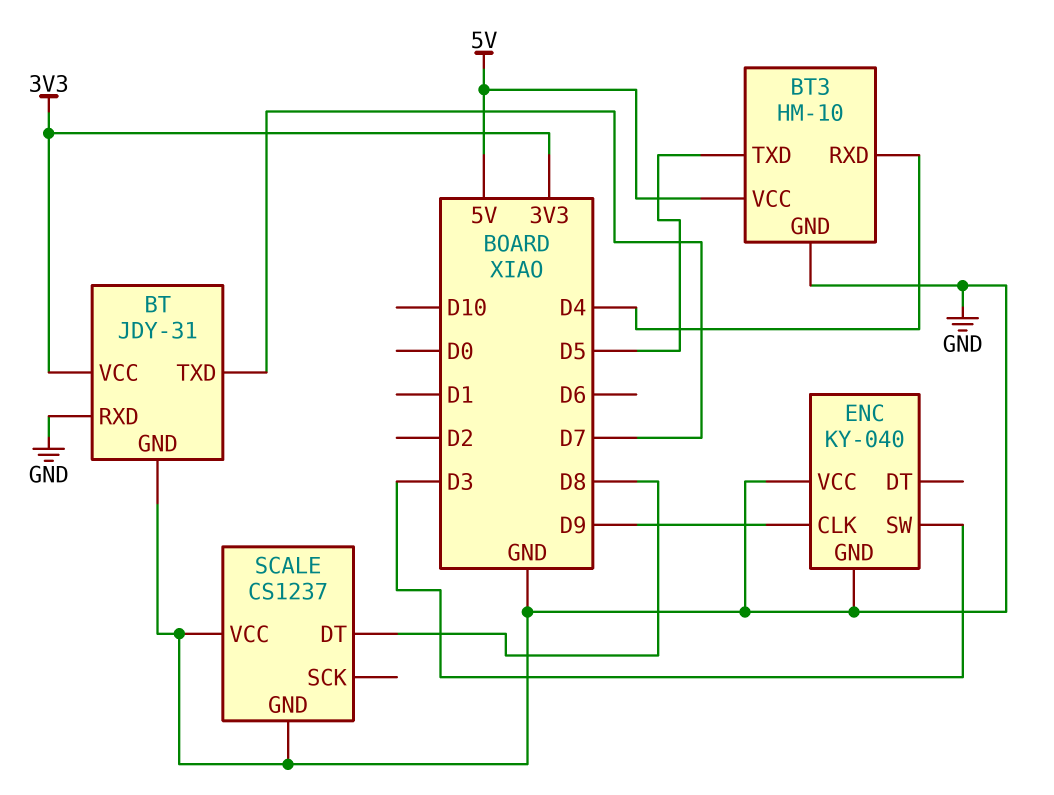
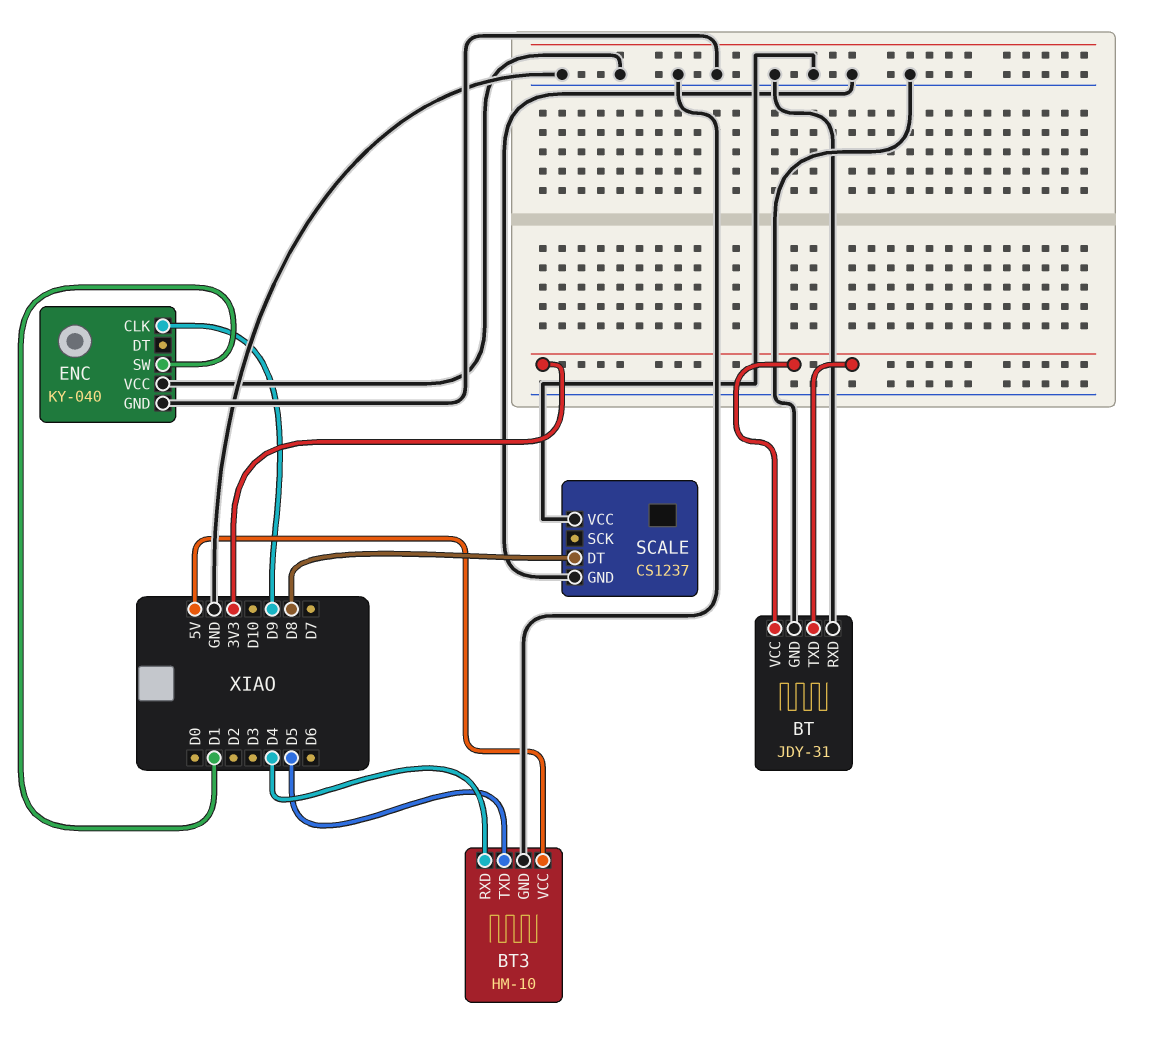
BT pin TXD: D7 -> 3V3
ENC pin SW: D3 -> D1

